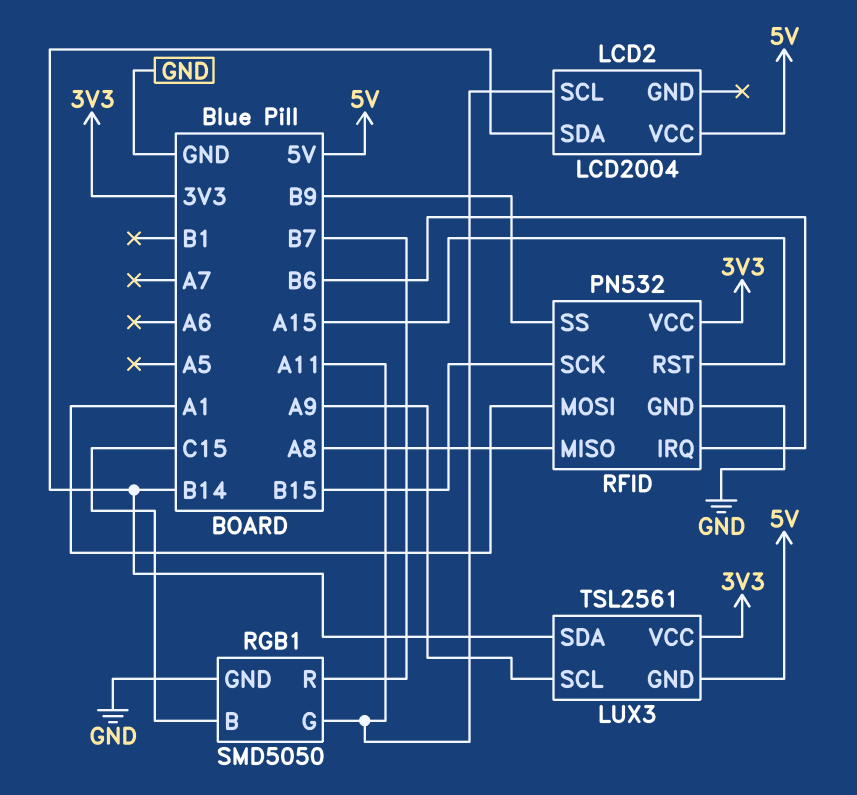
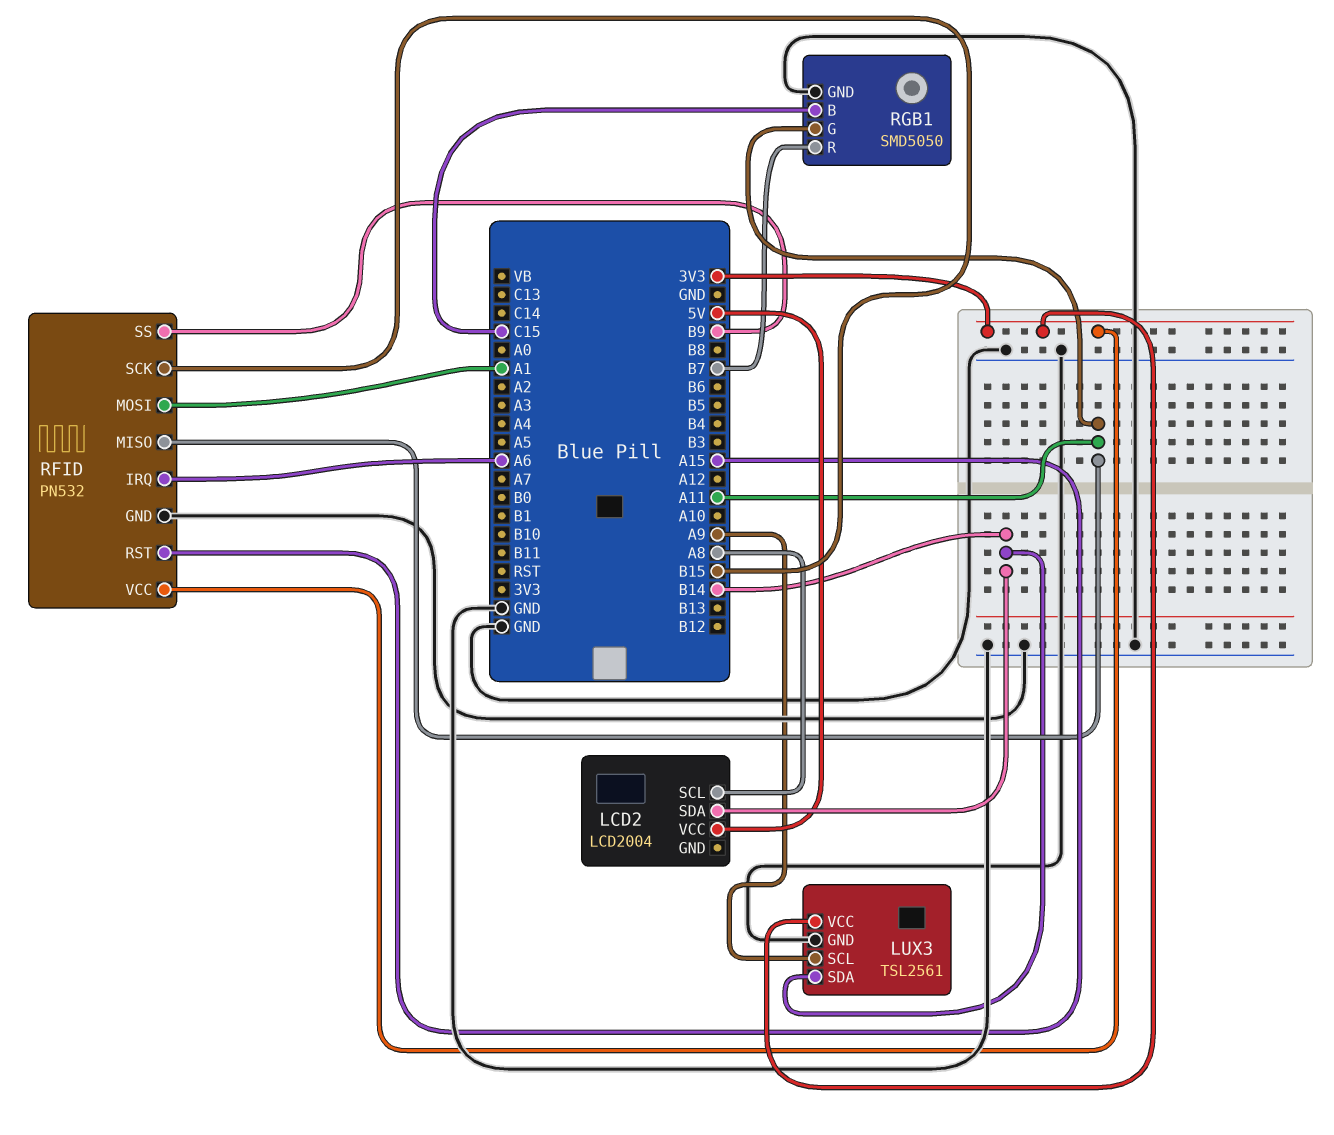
LCD2 pin SCL: A11 -> A8
LUX3 pin GND: 5V -> GND
RFID pin IRQ: B6 -> A6
RFID pin MISO: A8 -> A11

